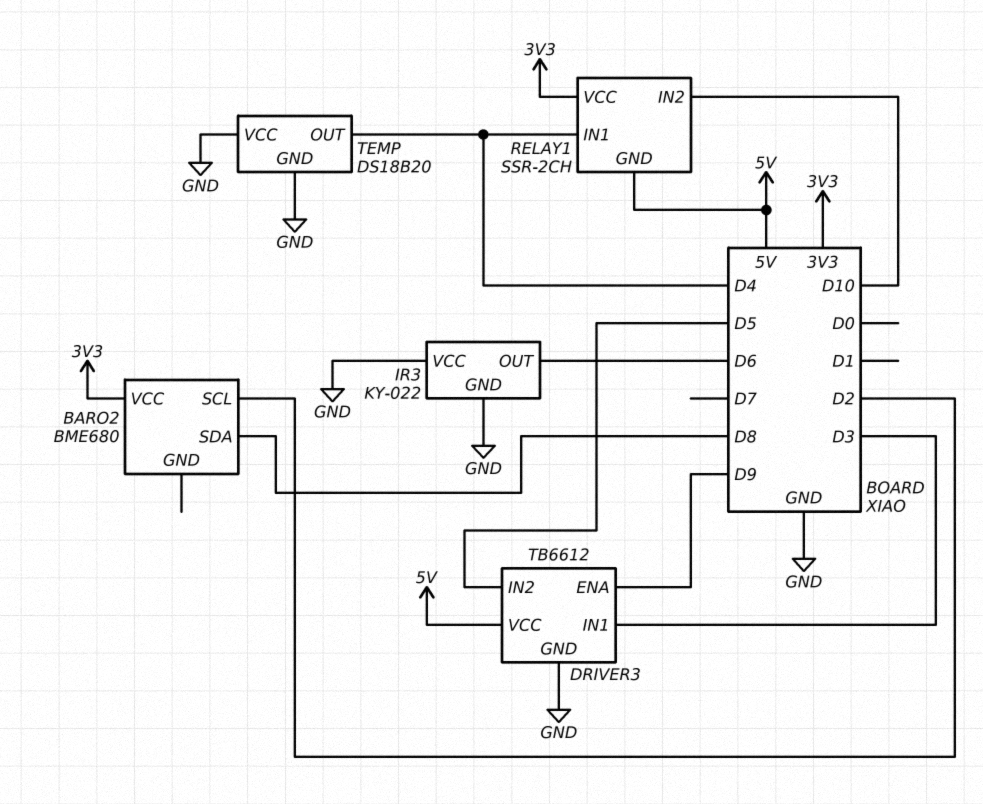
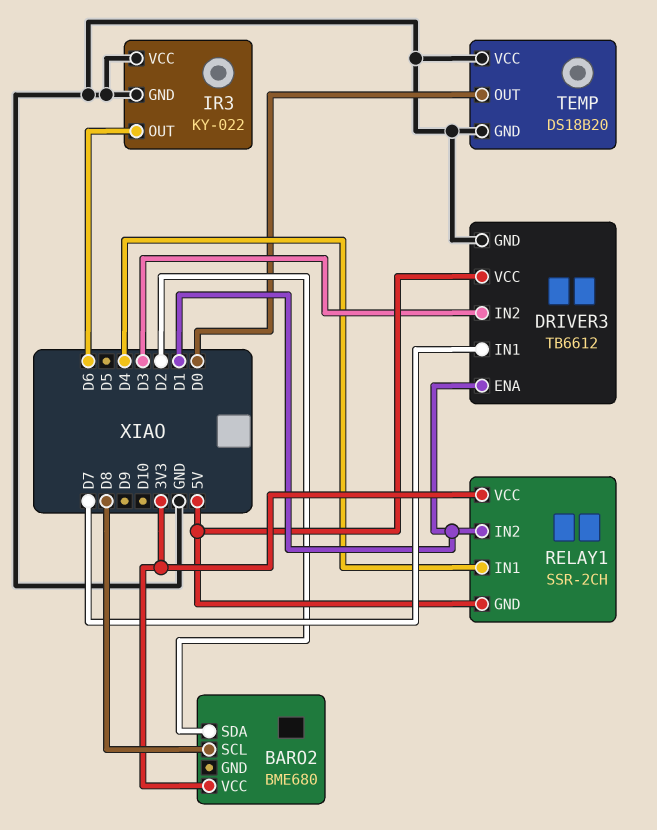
BARO2 pin SCL: D2 -> D8
BARO2 pin SDA: D8 -> D2
DRIVER3 pin ENA: D9 -> D1
DRIVER3 pin IN1: D3 -> D7
DRIVER3 pin IN2: D5 -> D3
RELAY1 pin IN2: D10 -> D1
TEMP pin OUT: D4 -> D0

